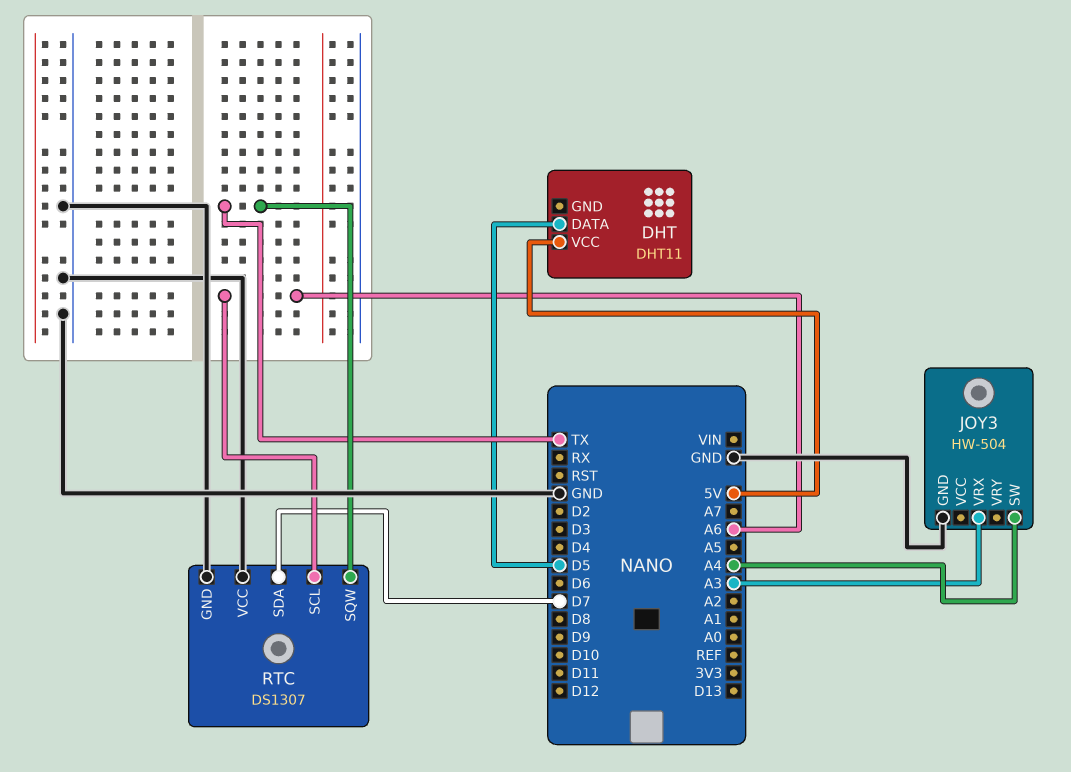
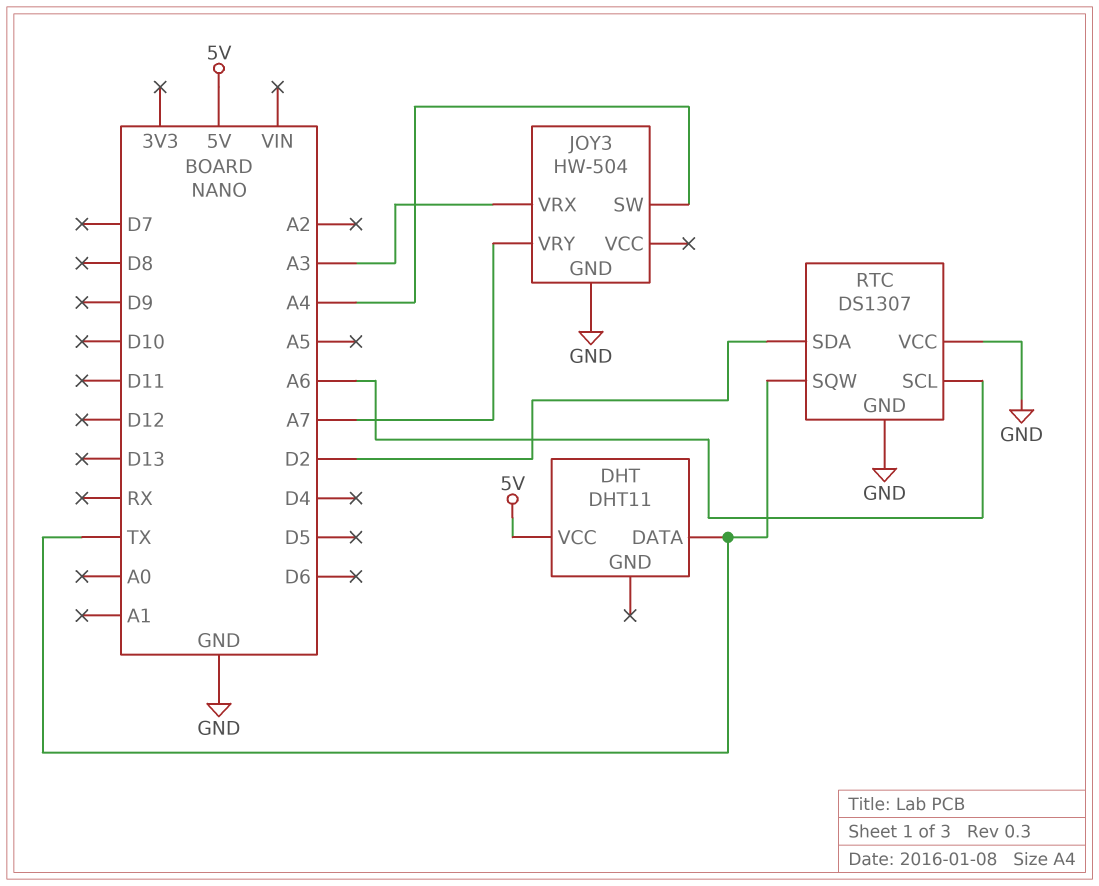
DHT pin DATA: D5 -> TX
JOY3 pin VRY: none -> A7
RTC pin SDA: D7 -> D2

